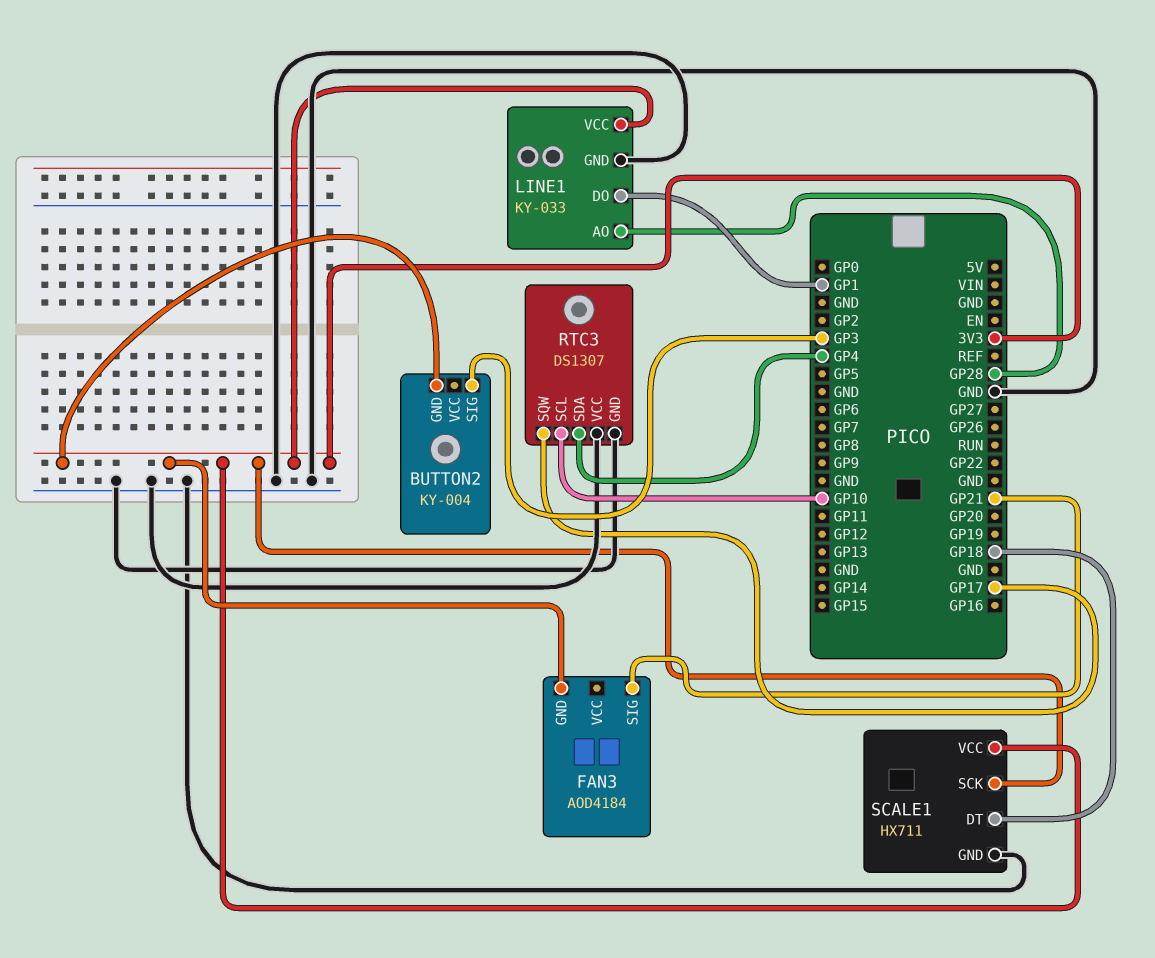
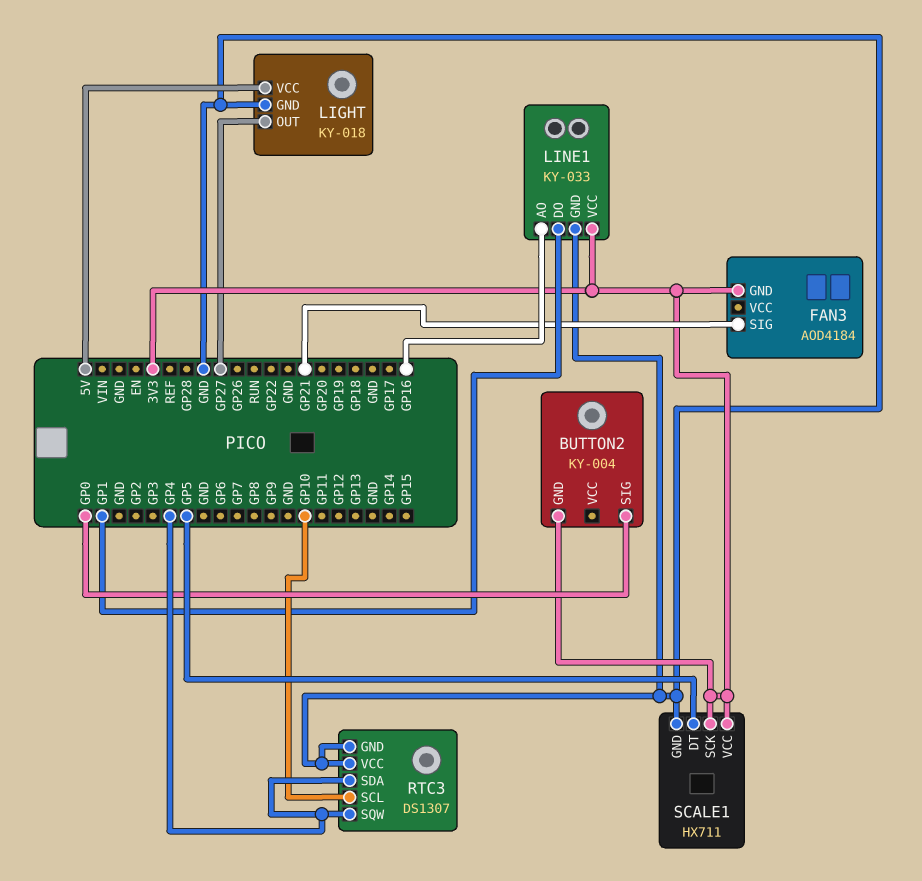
BUTTON2 pin SIG: GP3 -> GP0
LIGHT: none -> KY-018
LIGHT pin GND: none -> GND
LIGHT pin OUT: none -> GP27
LIGHT pin VCC: none -> 5V
LINE1 pin AO: GP28 -> GP16
RTC3 pin SQW: GP17 -> GP4
SCALE1 pin DT: GP18 -> GP5

